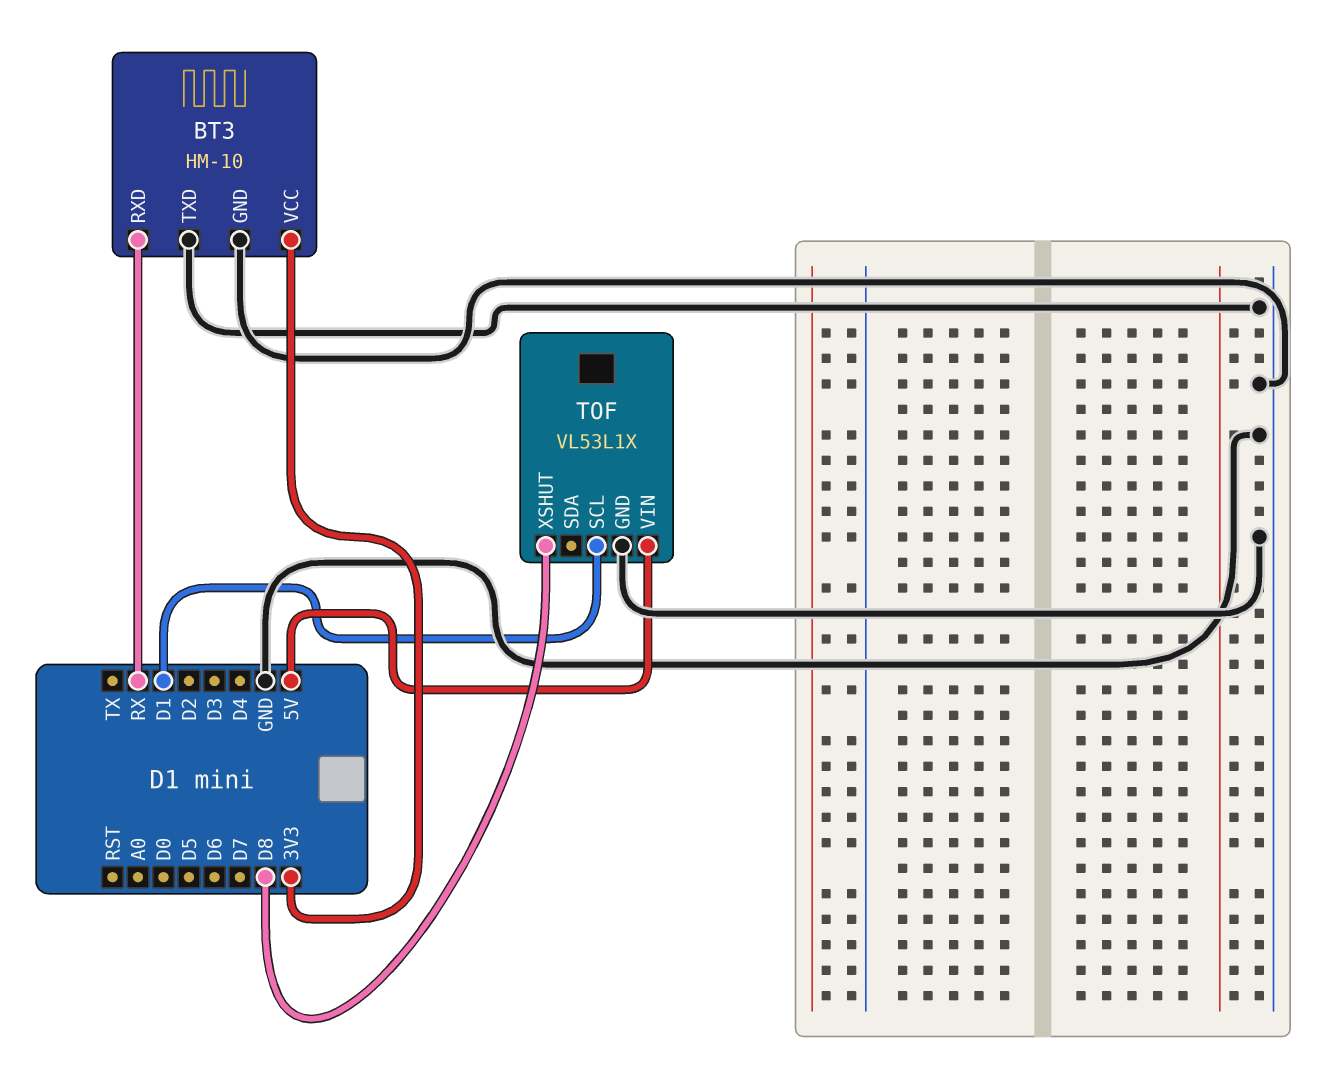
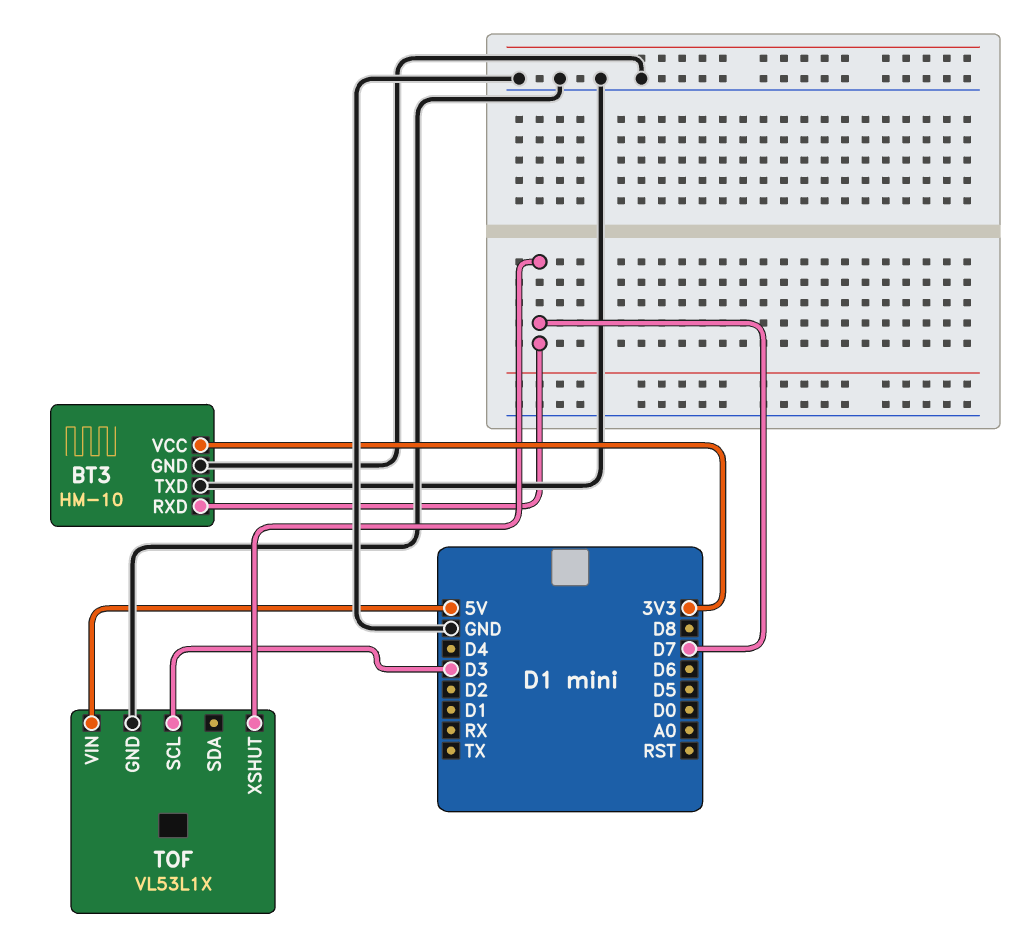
BT3 pin RXD: RX -> D7
TOF pin SCL: D1 -> D3
TOF pin XSHUT: D8 -> D7

